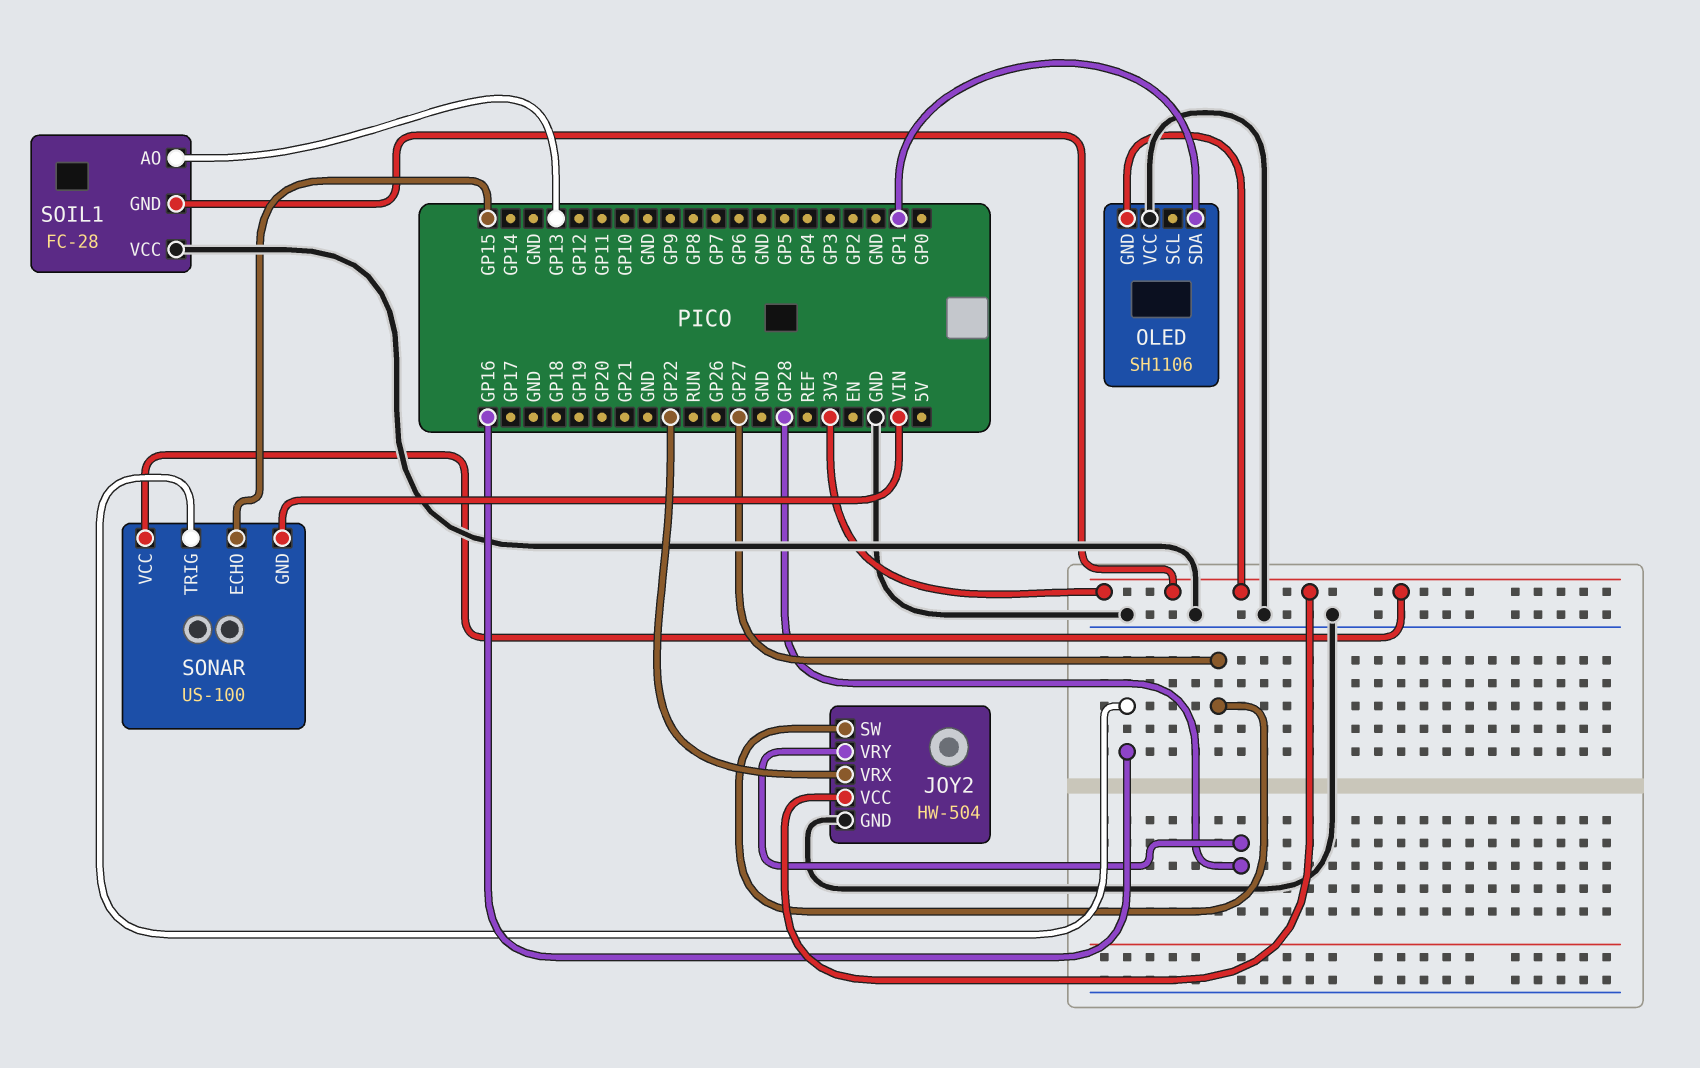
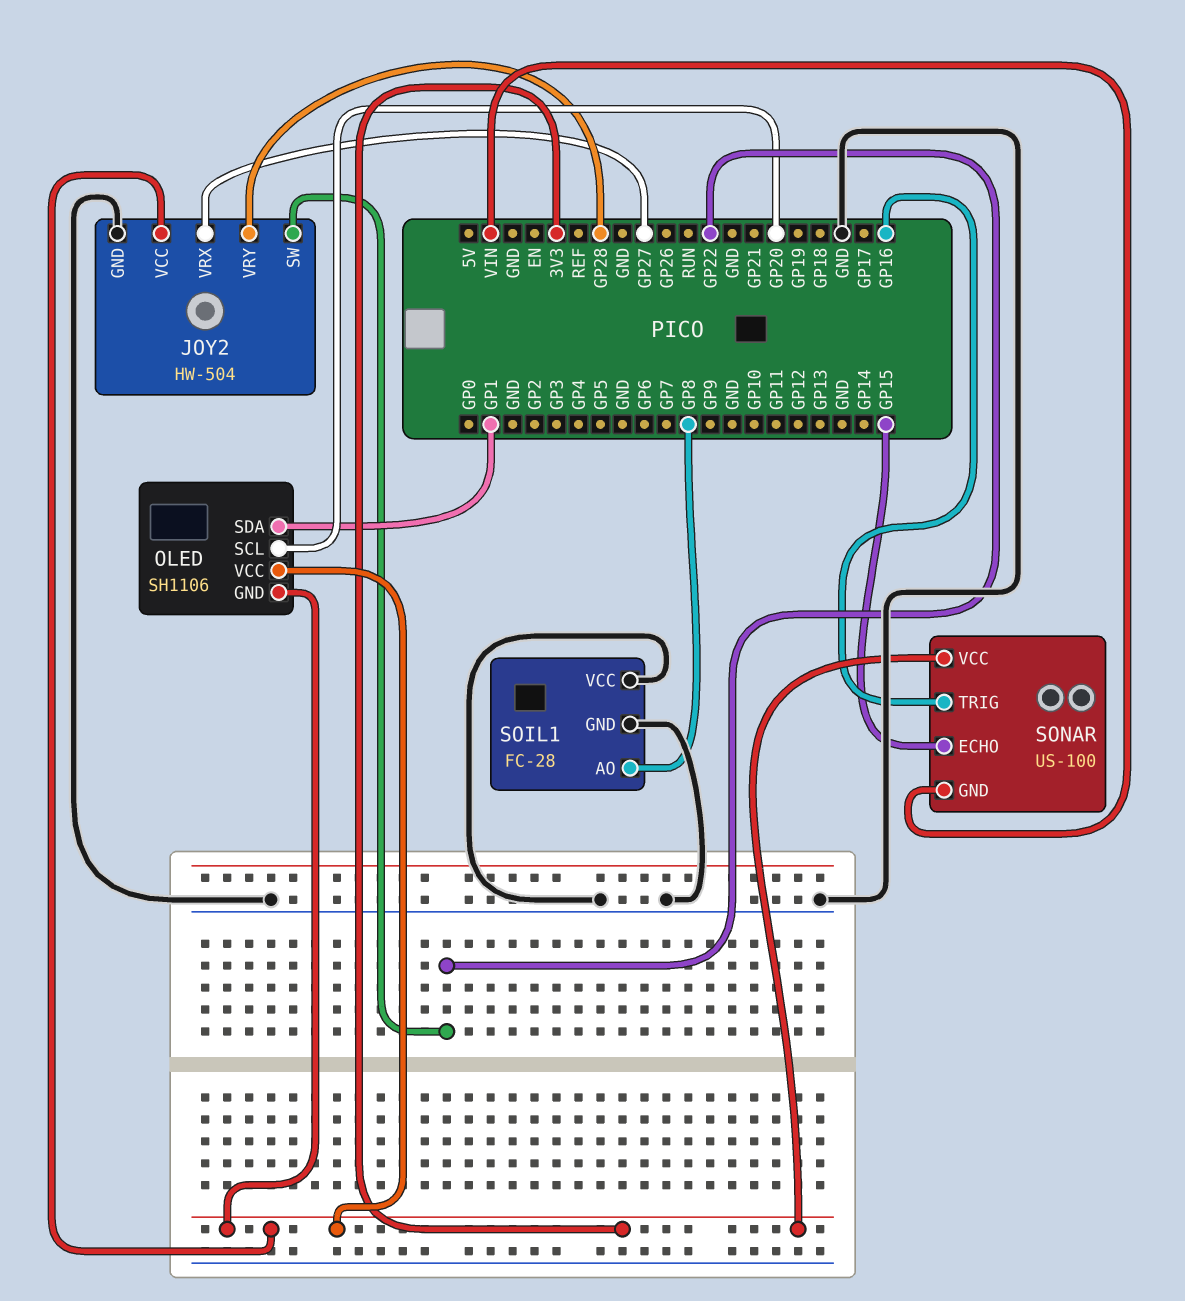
JOY2 pin SW: GP27 -> GP22
JOY2 pin VRX: GP22 -> GP27
OLED pin SCL: none -> GP20
OLED pin VCC: GND -> 3V3
SOIL1 pin AO: GP13 -> GP8
SOIL1 pin GND: 3V3 -> GND

